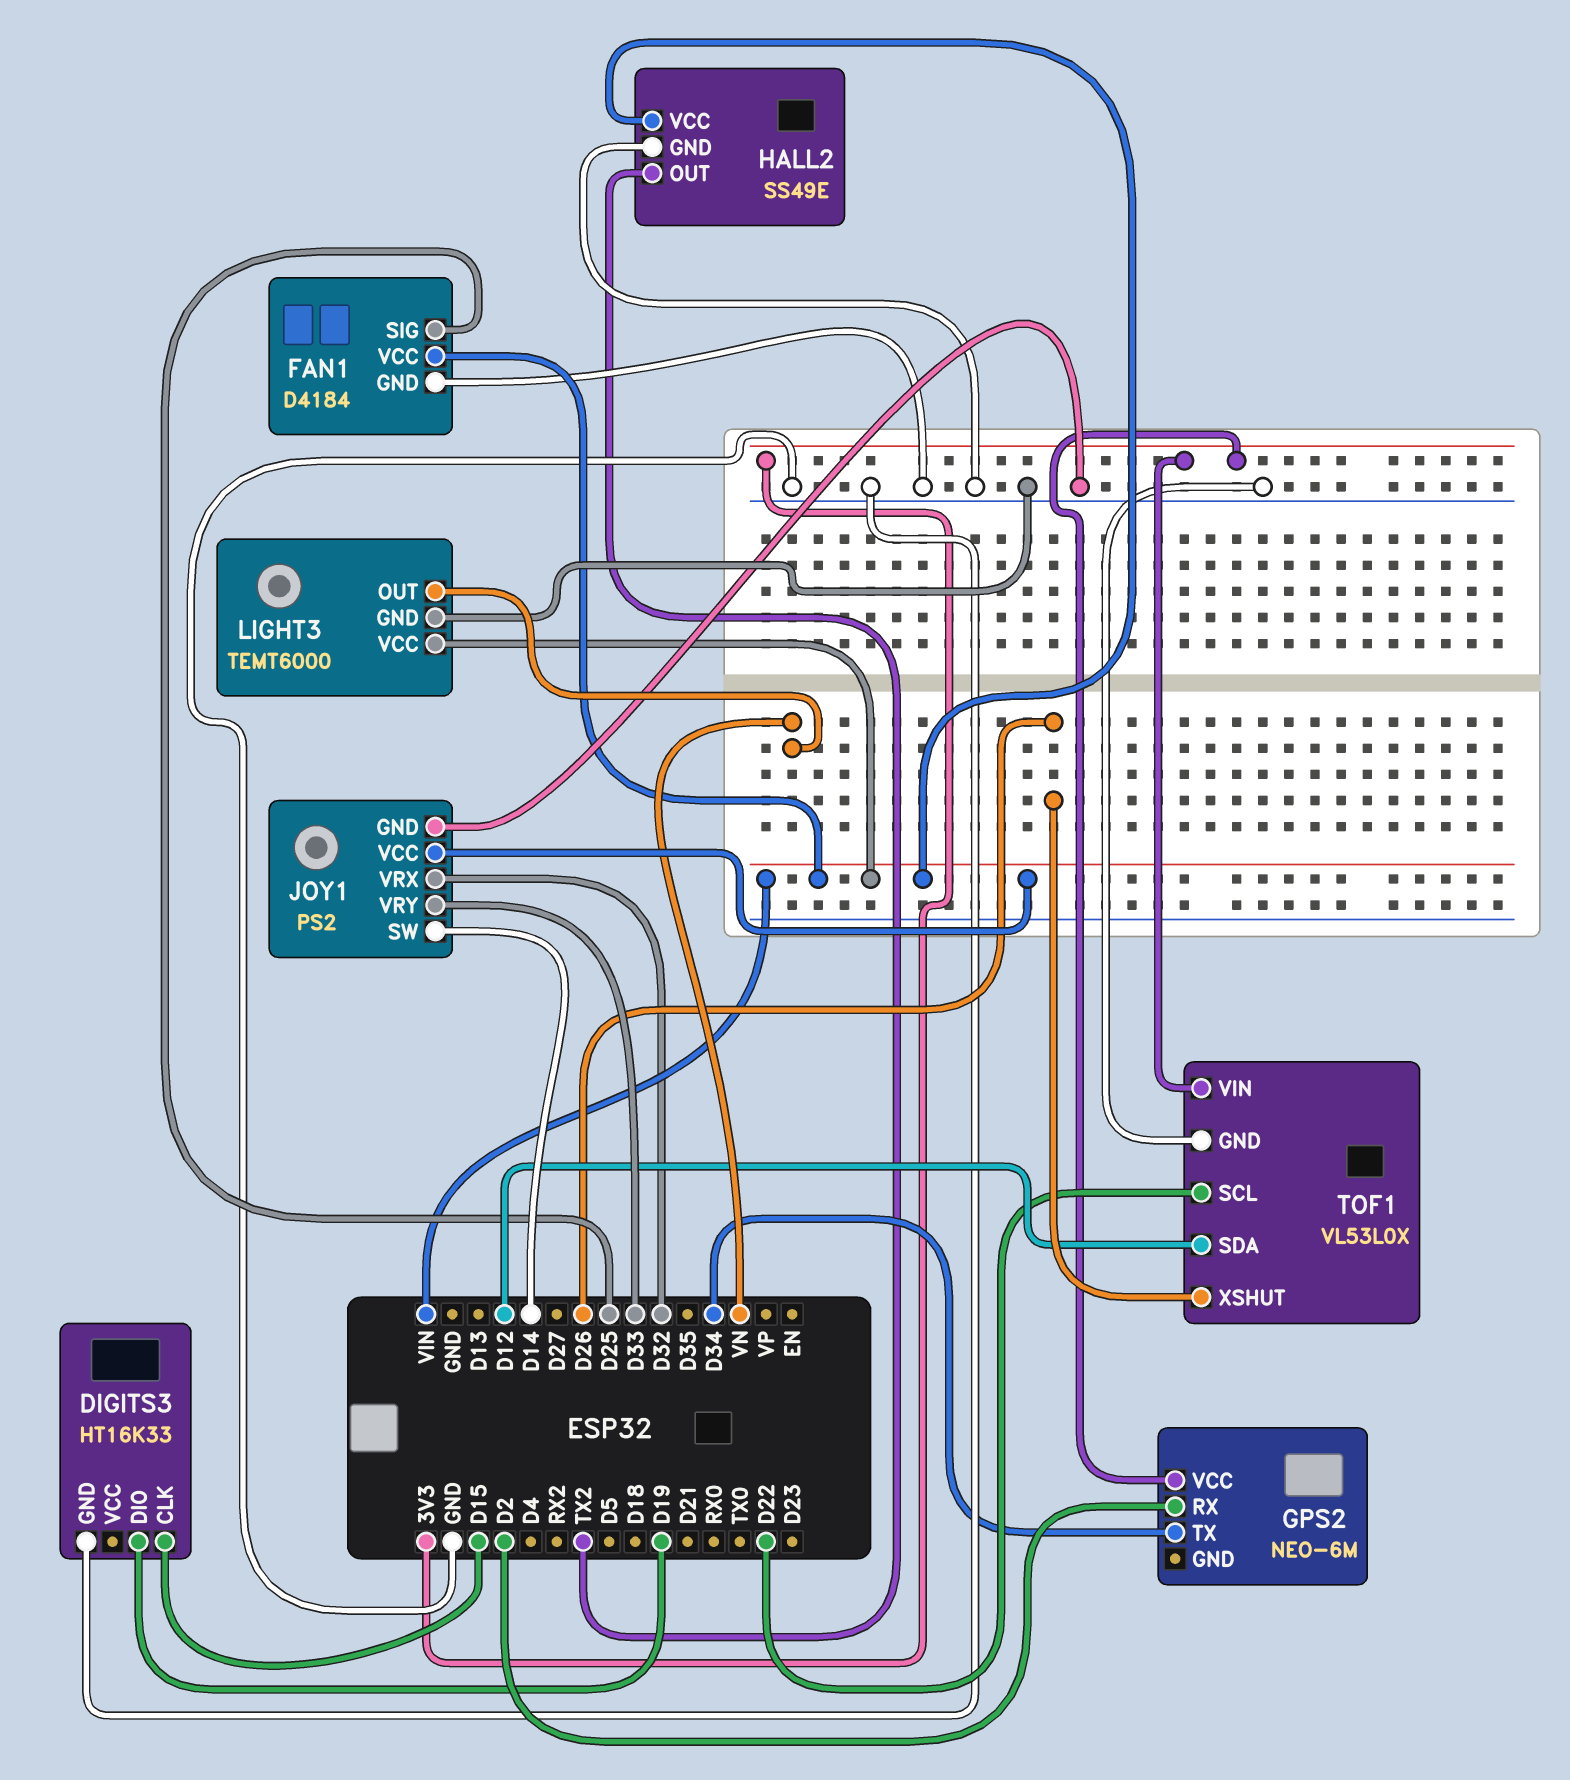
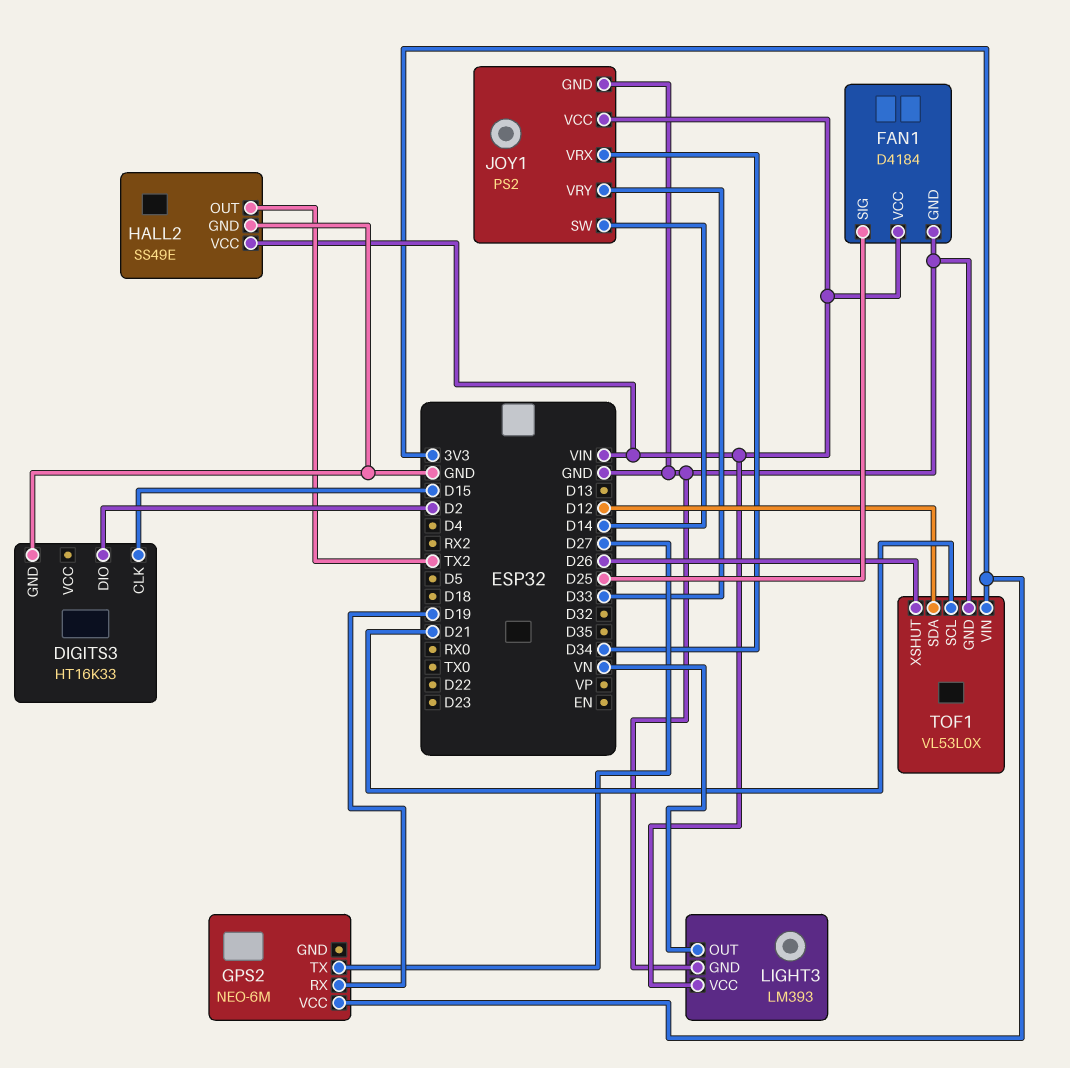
DIGITS3 pin DIO: D19 -> D2
GPS2 pin RX: D2 -> D19
GPS2 pin TX: D34 -> D27
JOY1 pin VRX: D32 -> D34
LIGHT3: TEMT6000 -> LM393
TOF1 pin SCL: D22 -> D21

